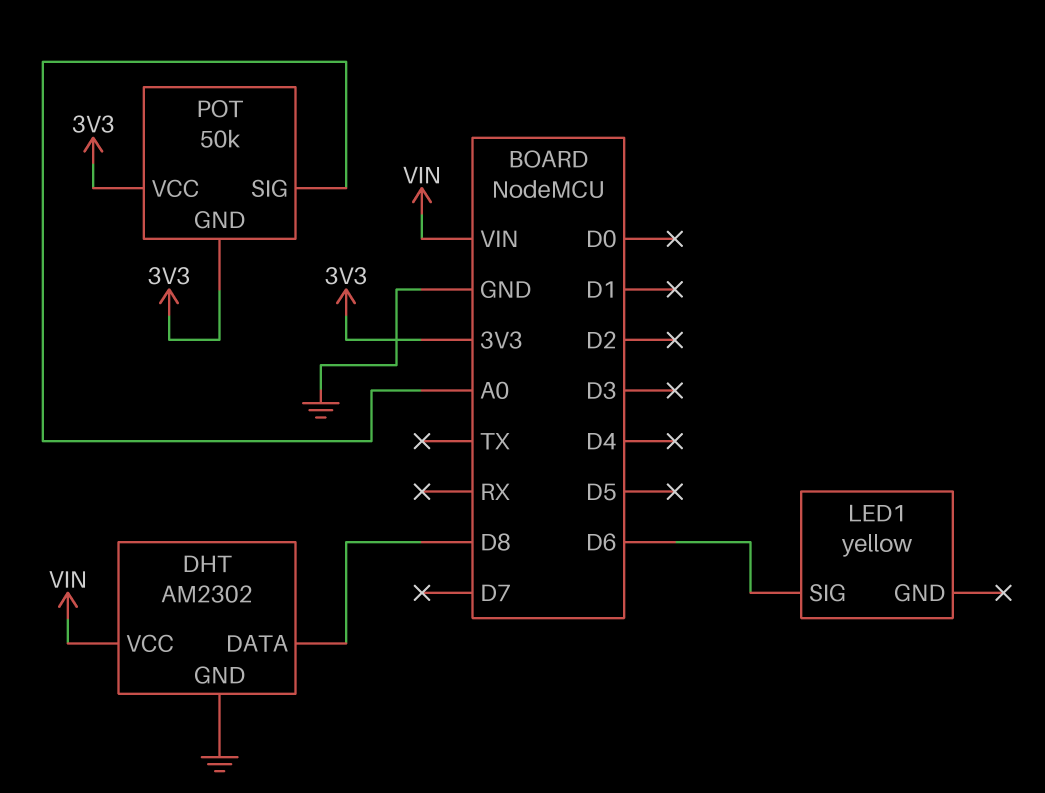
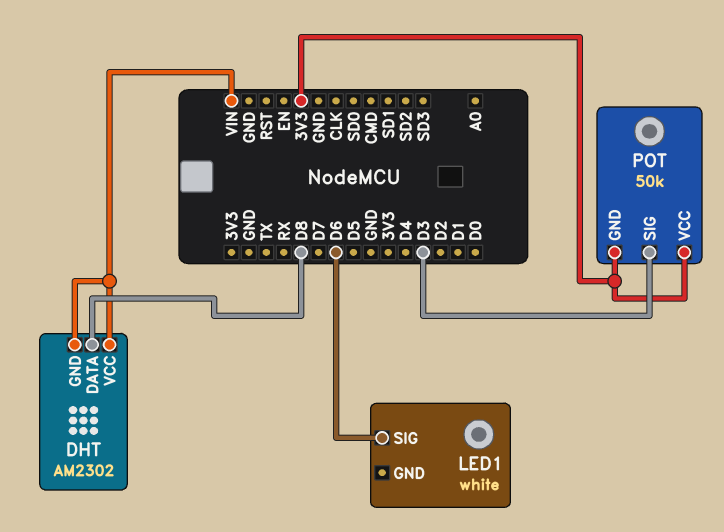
DHT pin GND: GND -> VIN
LED1: yellow -> white
POT pin SIG: A0 -> D3

